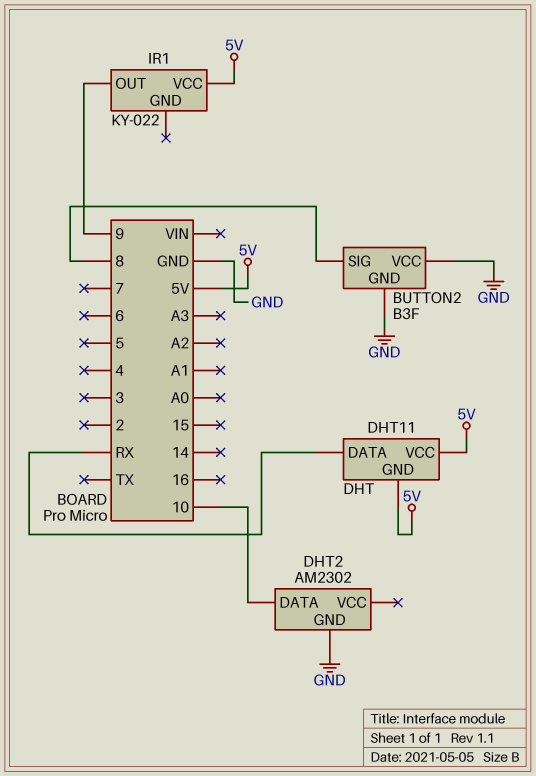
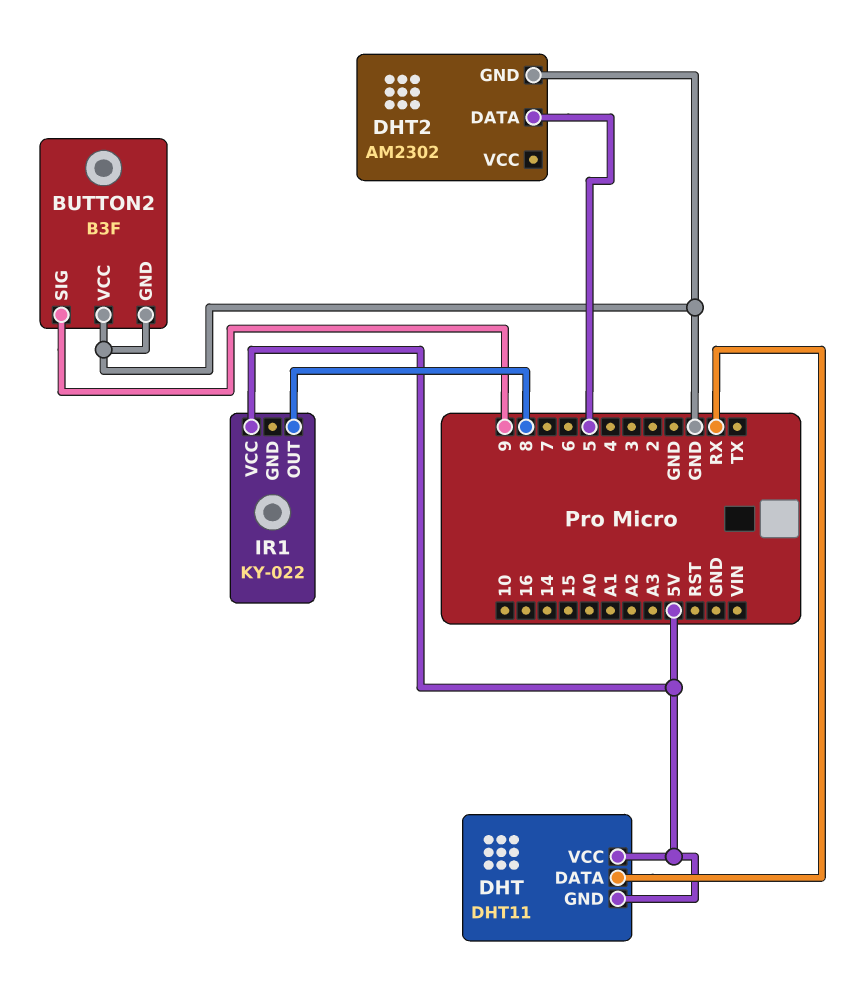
BUTTON2 pin SIG: 8 -> 9
DHT2 pin DATA: 10 -> 5
IR1 pin OUT: 9 -> 8

